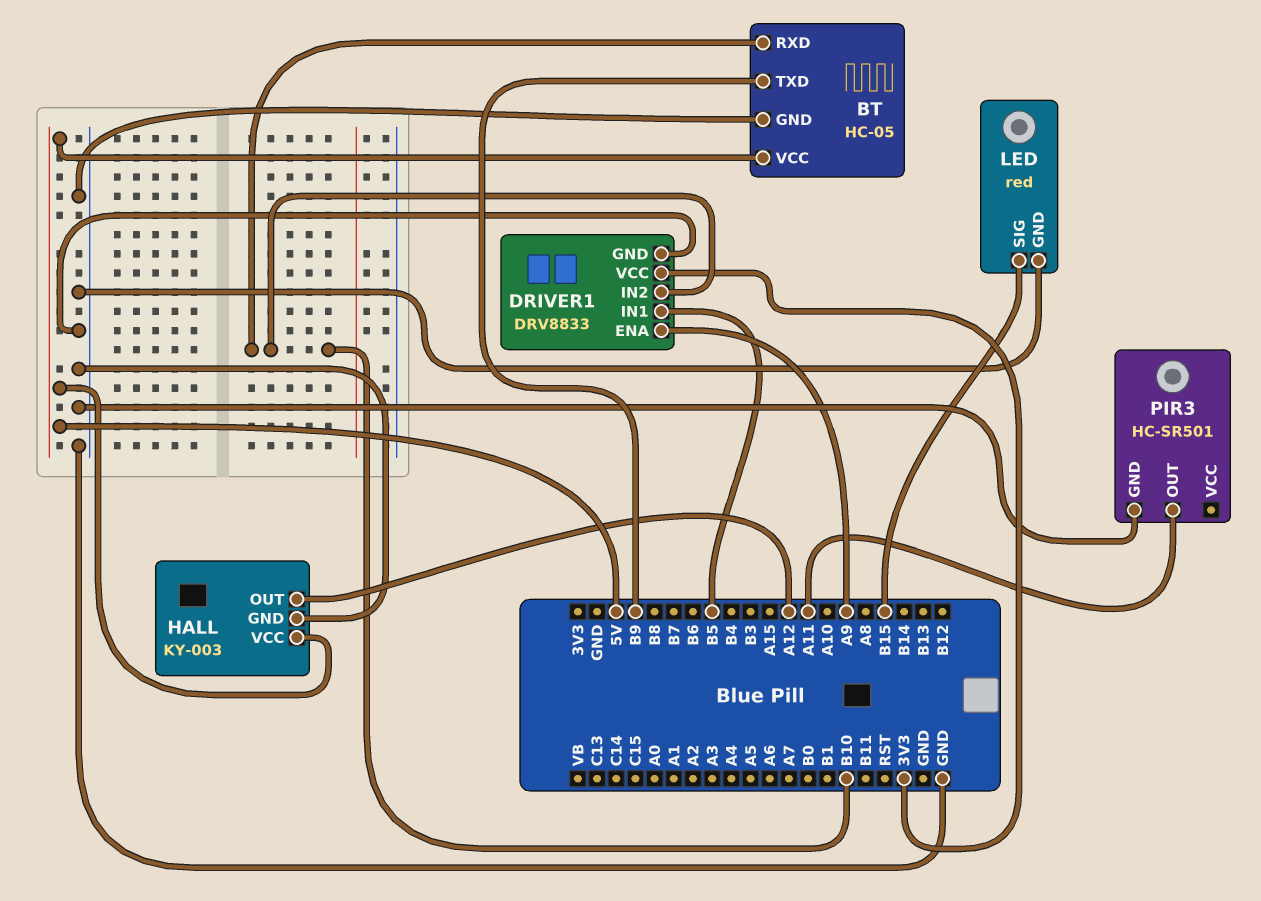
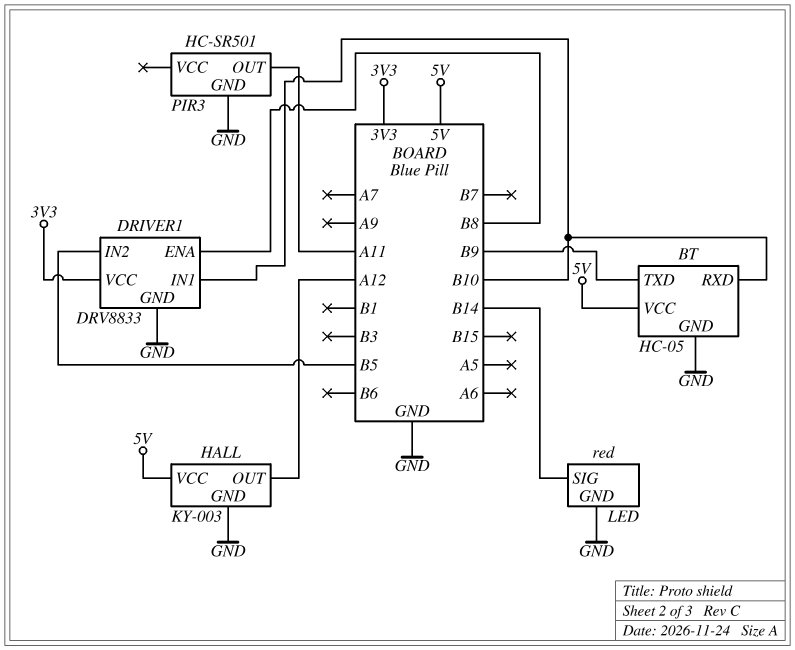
DRIVER1 pin ENA: A9 -> B8
DRIVER1 pin IN1: B5 -> B10
DRIVER1 pin IN2: B10 -> B5
LED pin SIG: B15 -> B14

